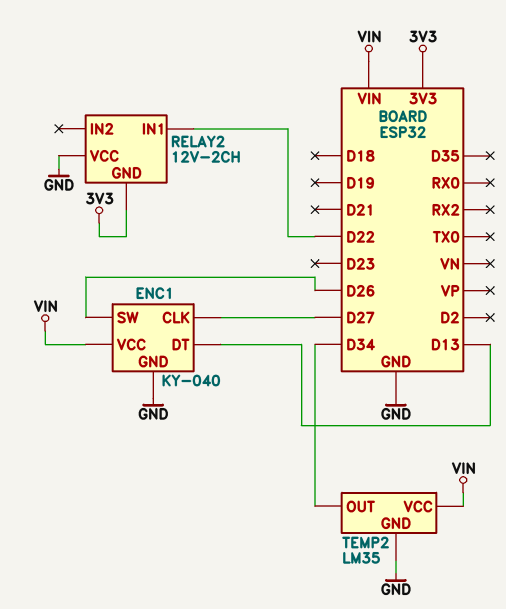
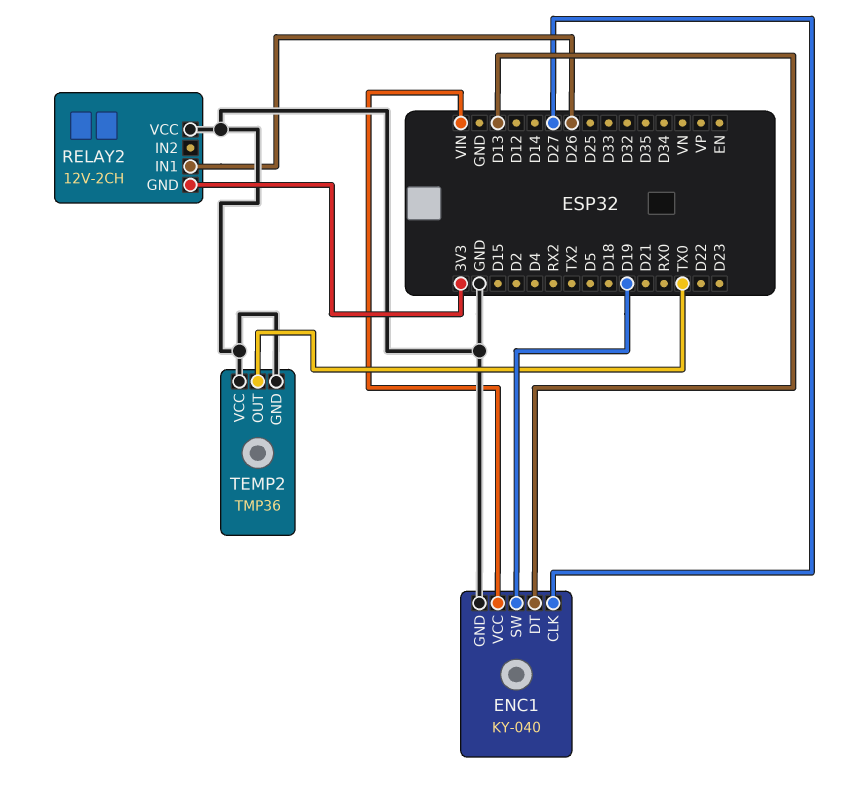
ENC1 pin SW: D26 -> D19
RELAY2 pin IN1: D22 -> D26
TEMP2: LM35 -> TMP36
TEMP2 pin OUT: D34 -> TX0
TEMP2 pin VCC: VIN -> GND

